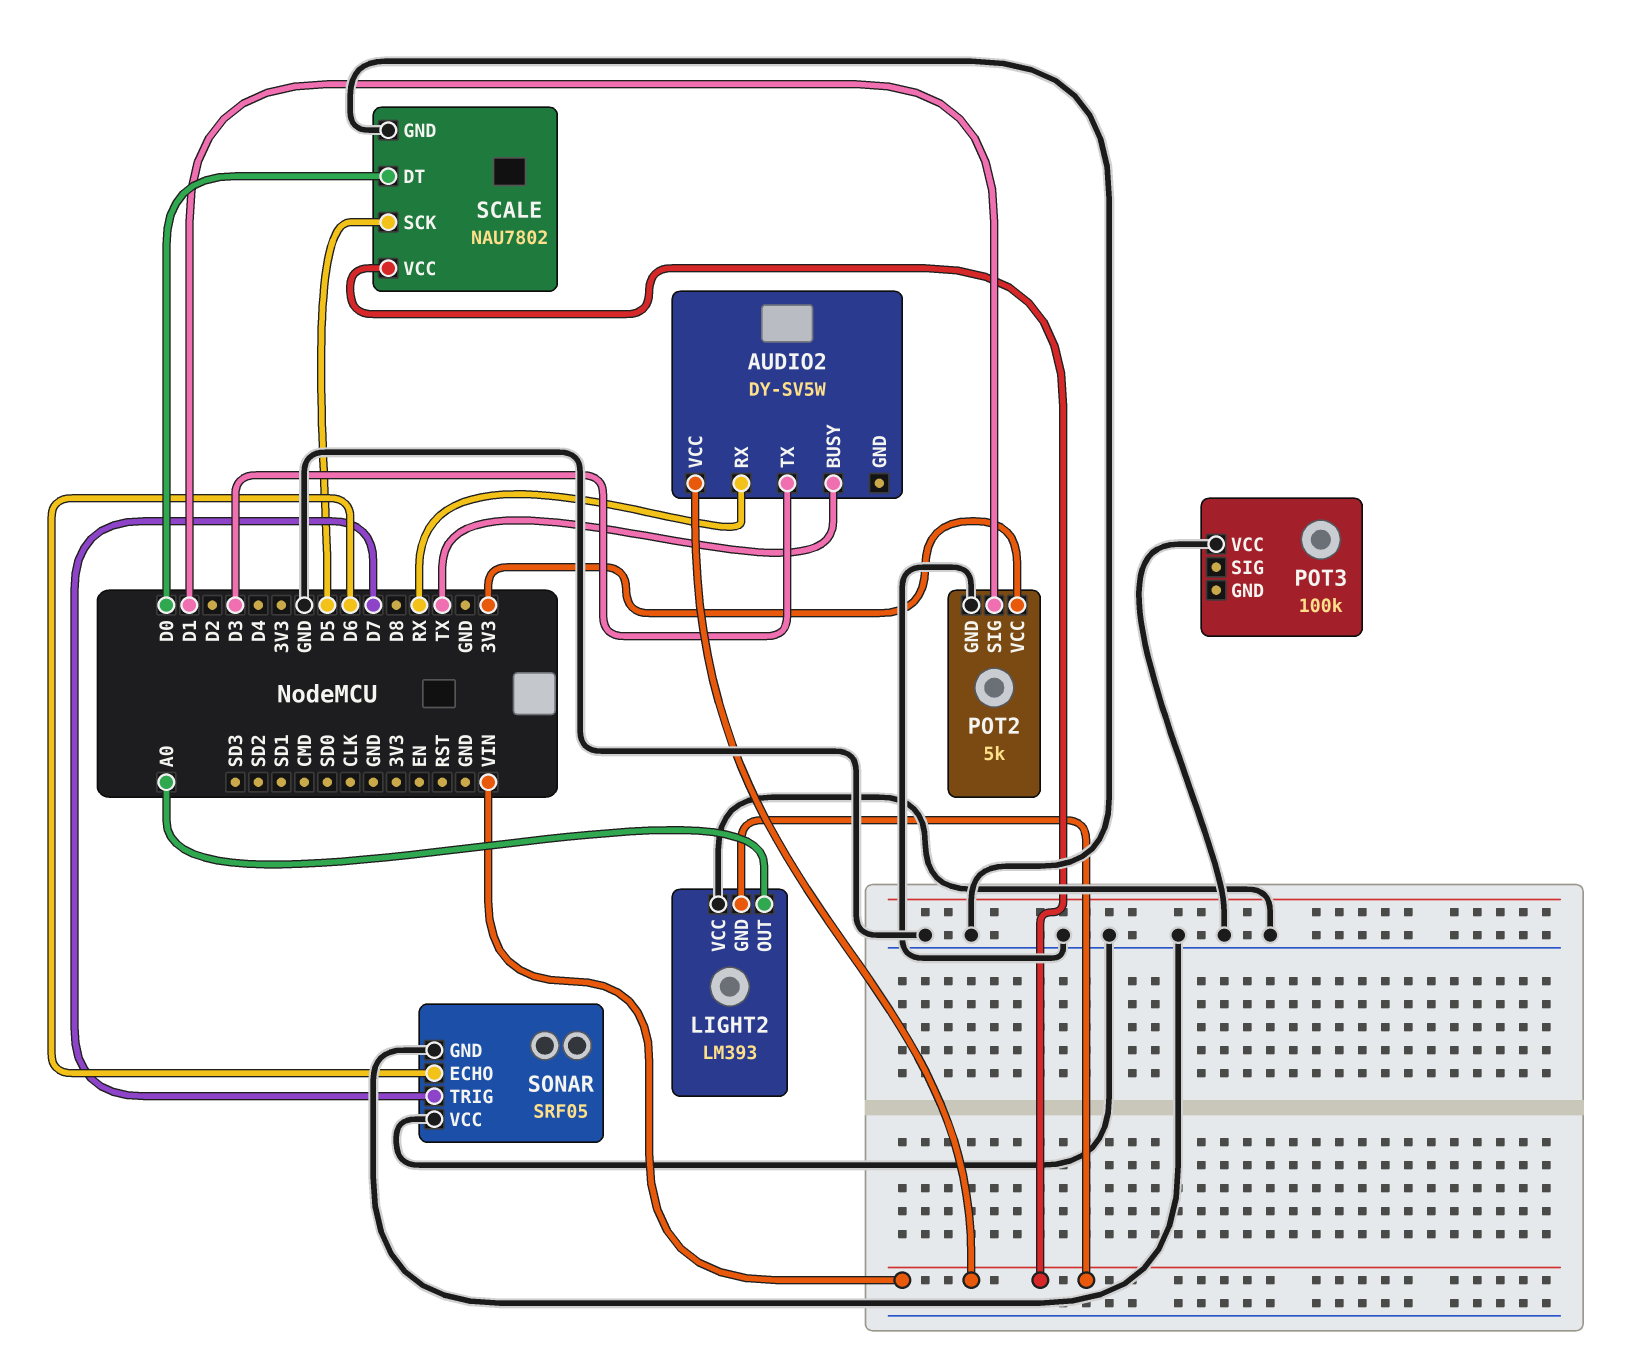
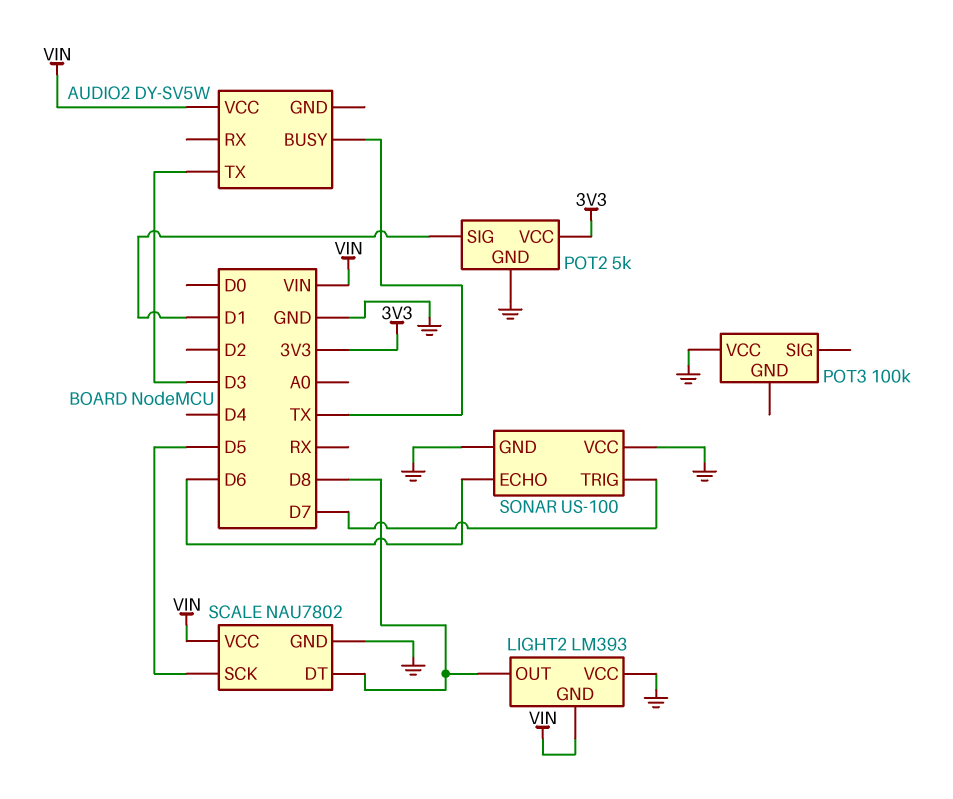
AUDIO2 pin RX: RX -> none
LIGHT2 pin OUT: A0 -> D8
SCALE pin DT: D0 -> D8
SONAR: SRF05 -> US-100

